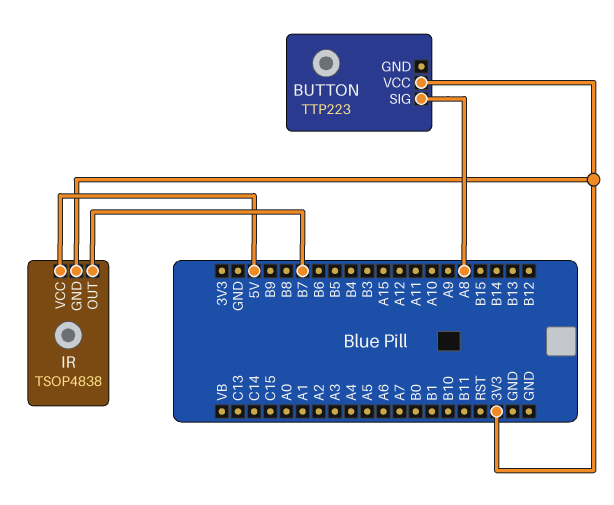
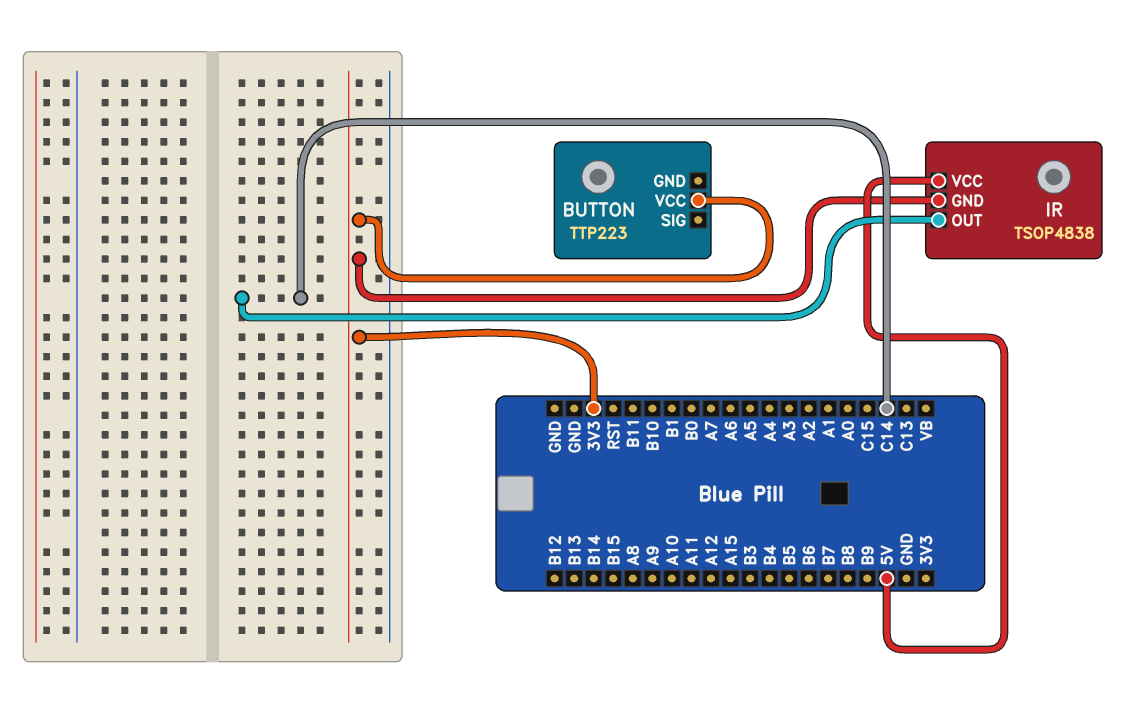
BUTTON pin SIG: A8 -> none
IR pin OUT: B7 -> C14

